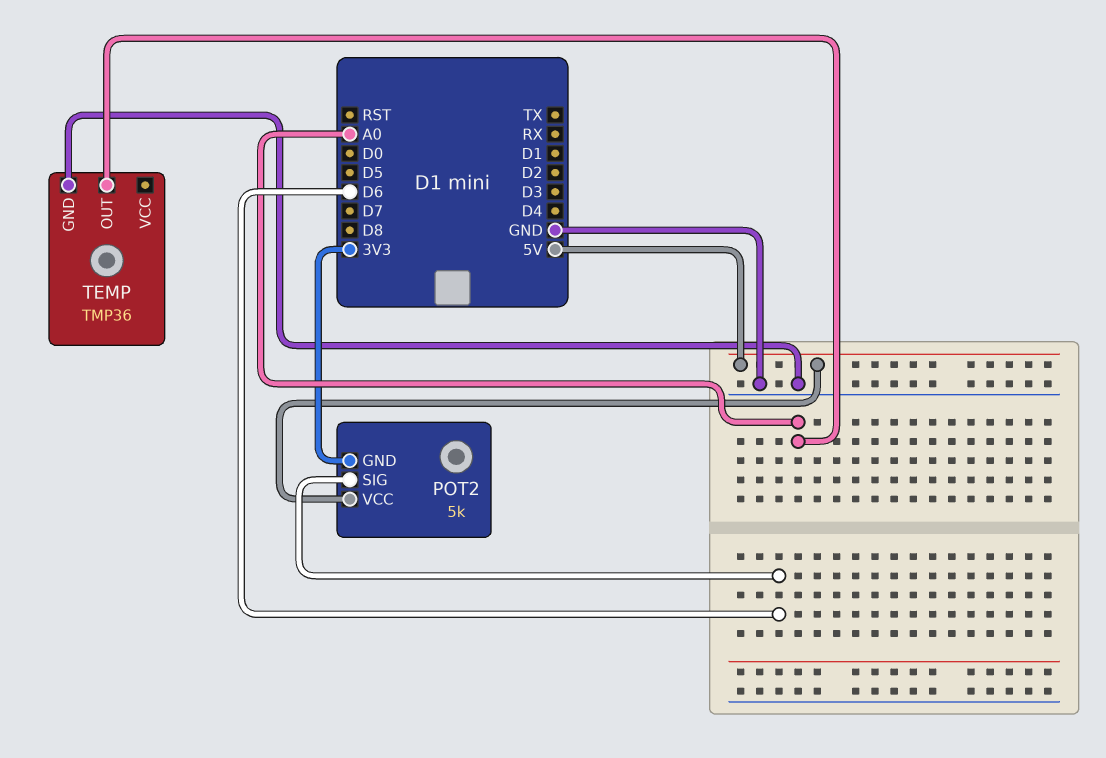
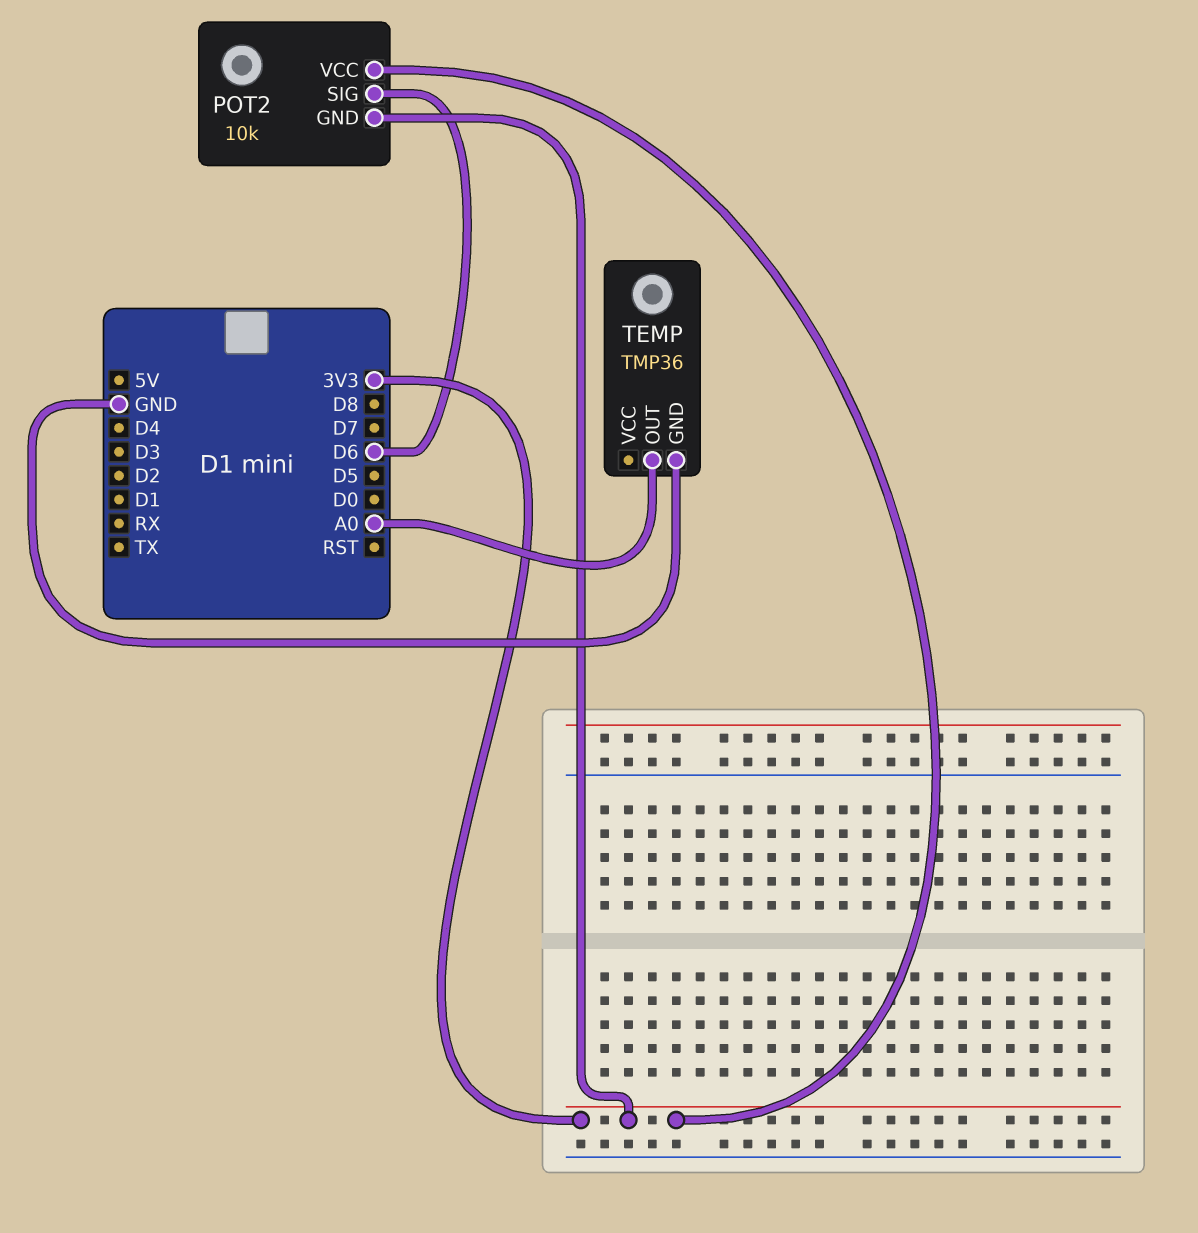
POT2: 5k -> 10k
POT2 pin VCC: 5V -> 3V3

